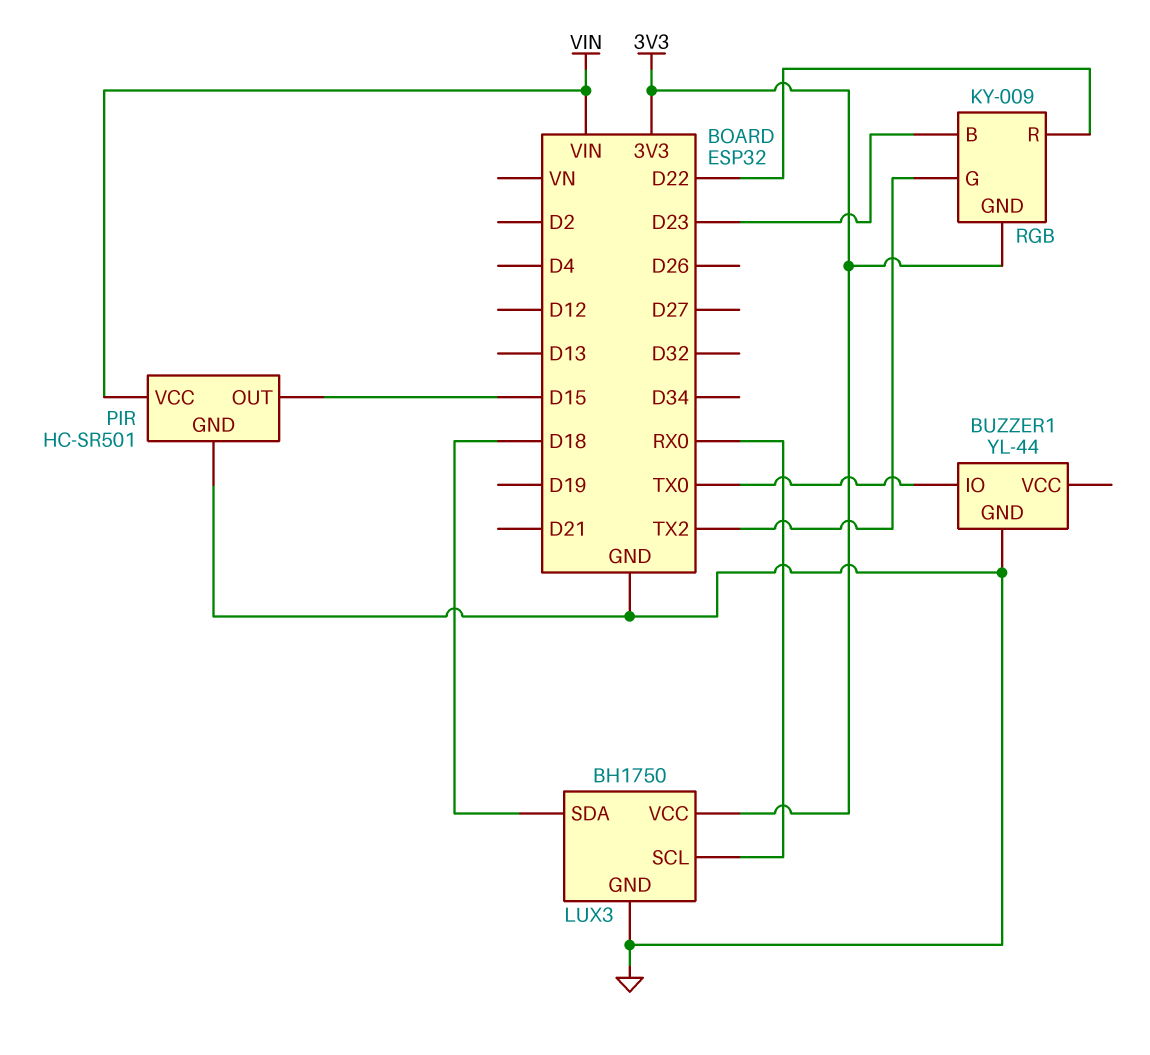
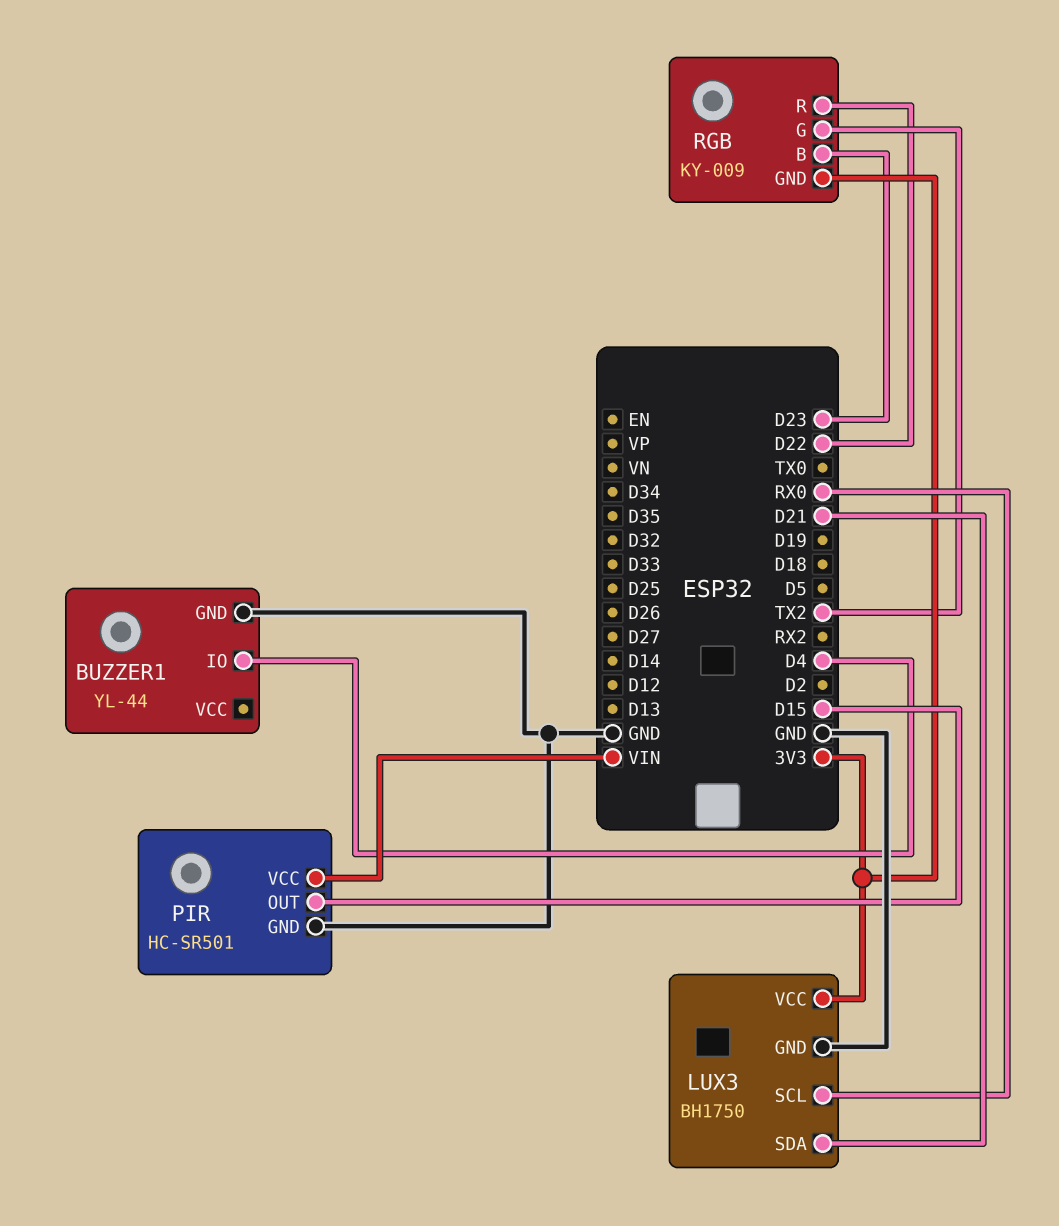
BUZZER1 pin IO: TX0 -> D4
LUX3 pin SDA: D18 -> D21

